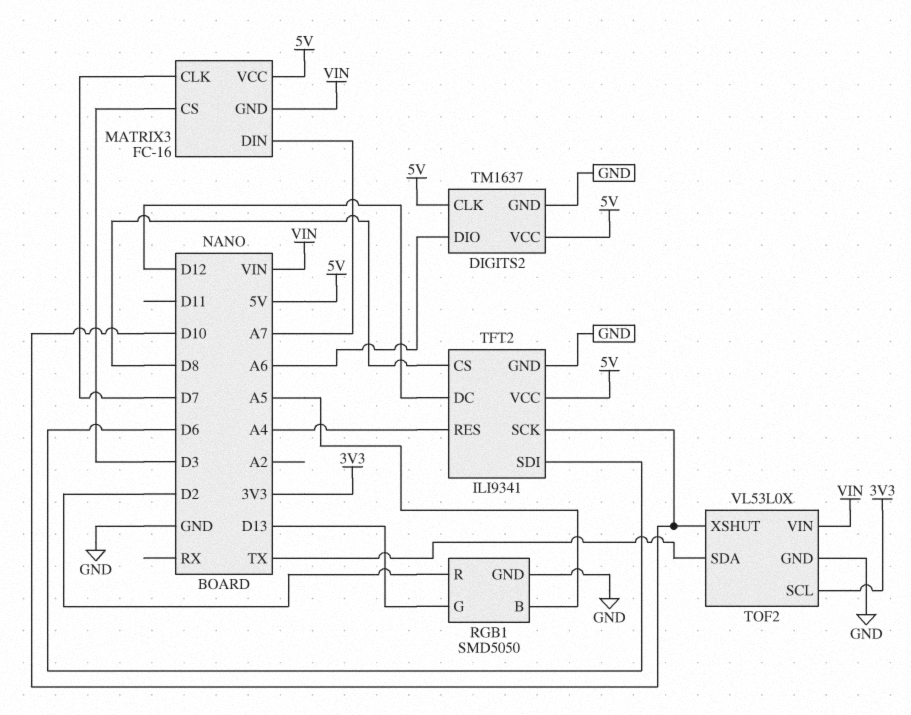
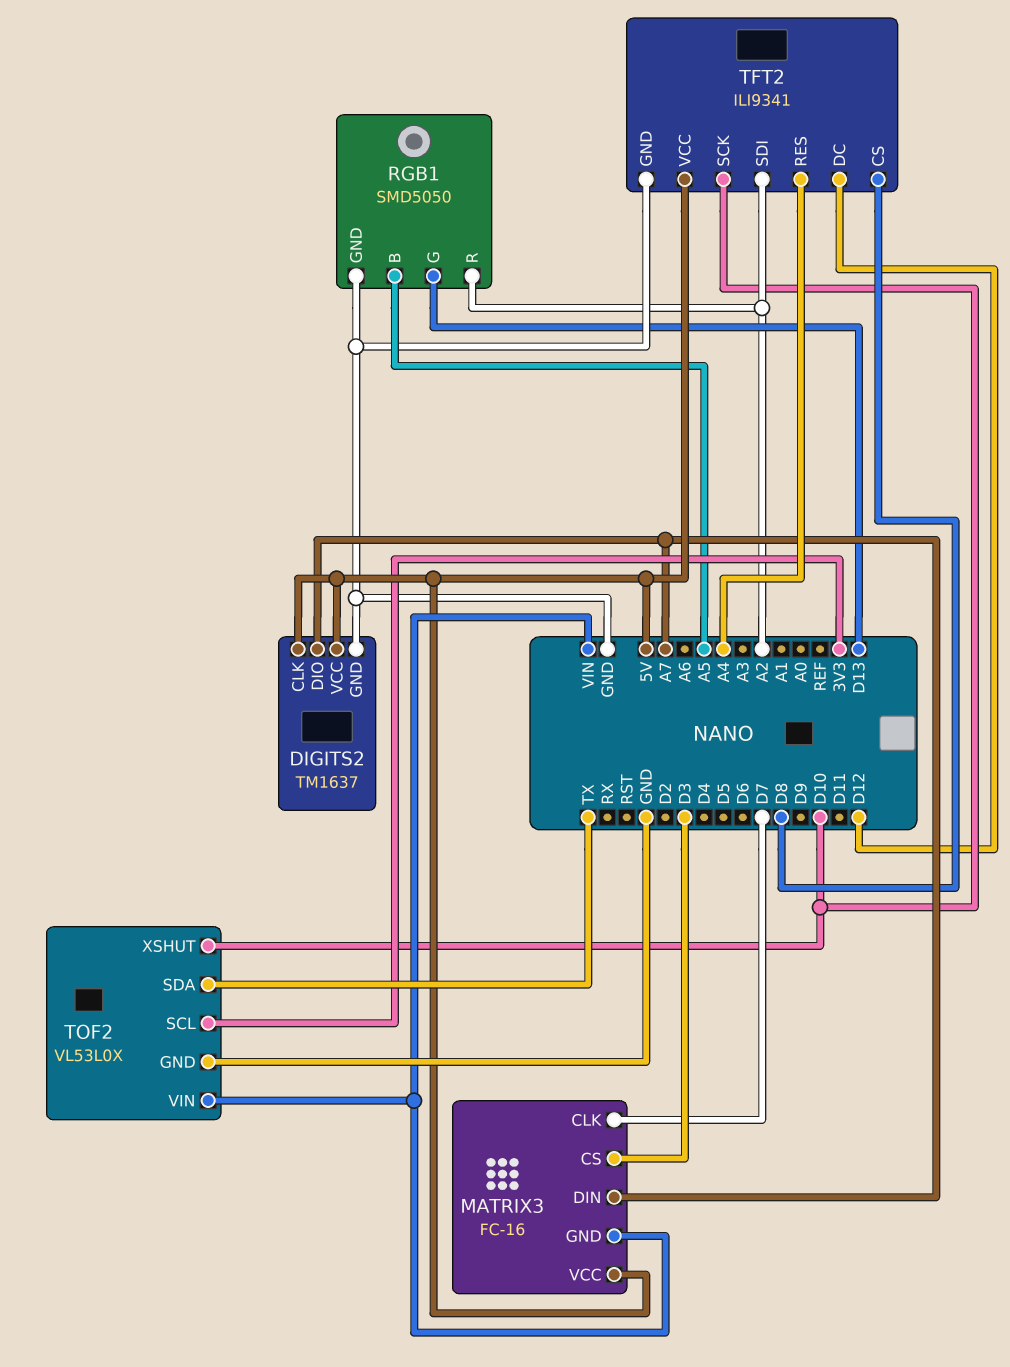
DIGITS2 pin DIO: A6 -> A7
RGB1 pin R: D2 -> A2
TFT2 pin SDI: D6 -> A2

